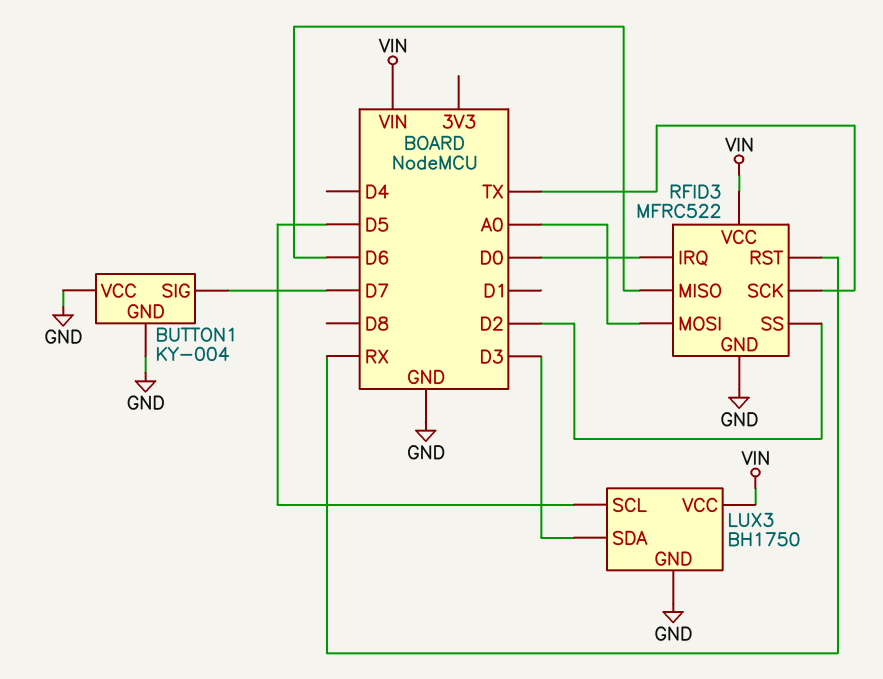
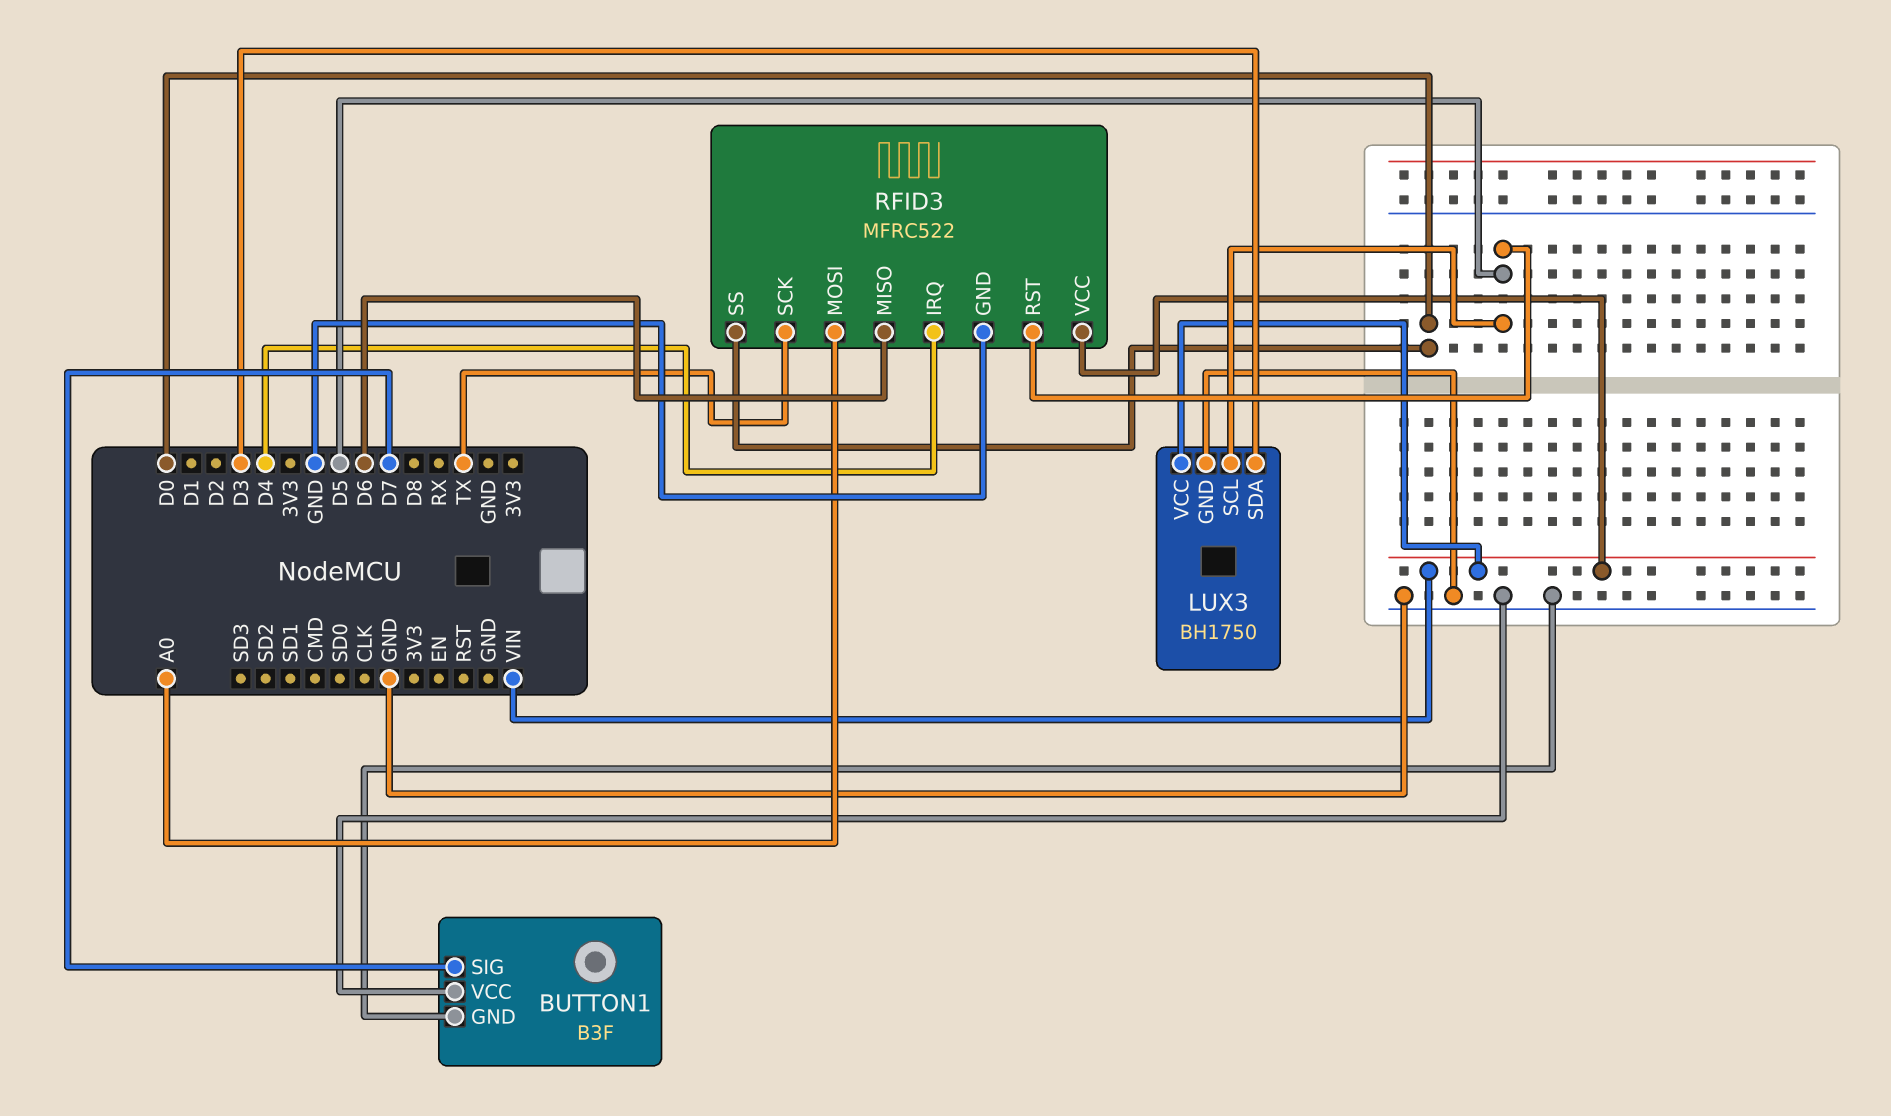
BUTTON1: KY-004 -> B3F
RFID3 pin IRQ: D0 -> D4
RFID3 pin RST: RX -> D5
RFID3 pin SS: D2 -> D0

